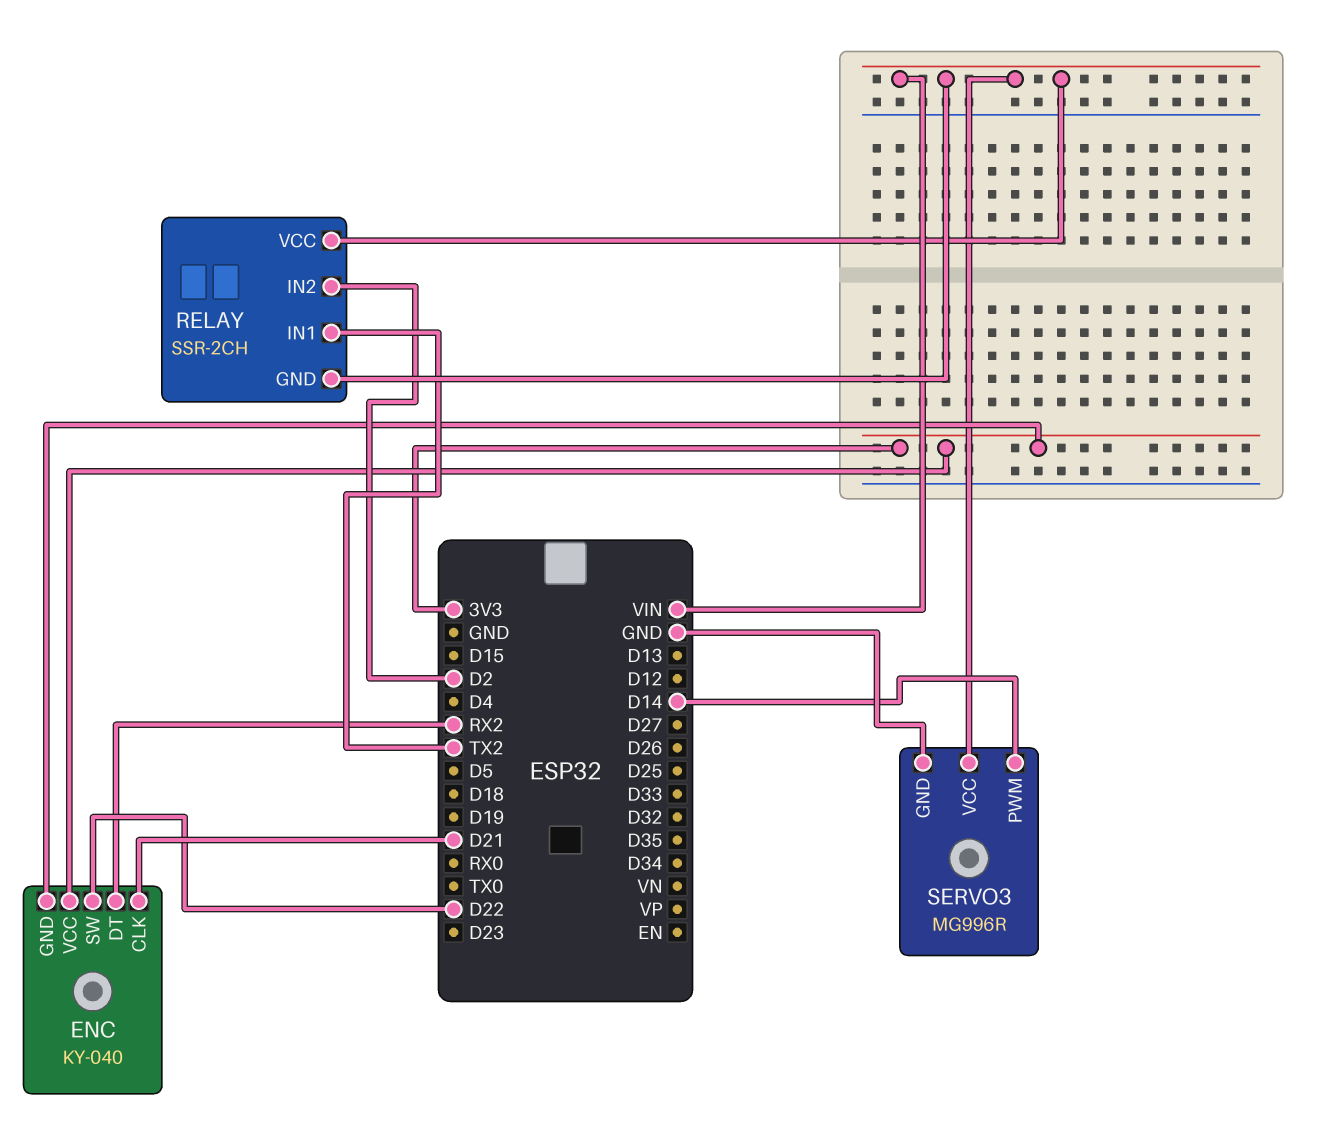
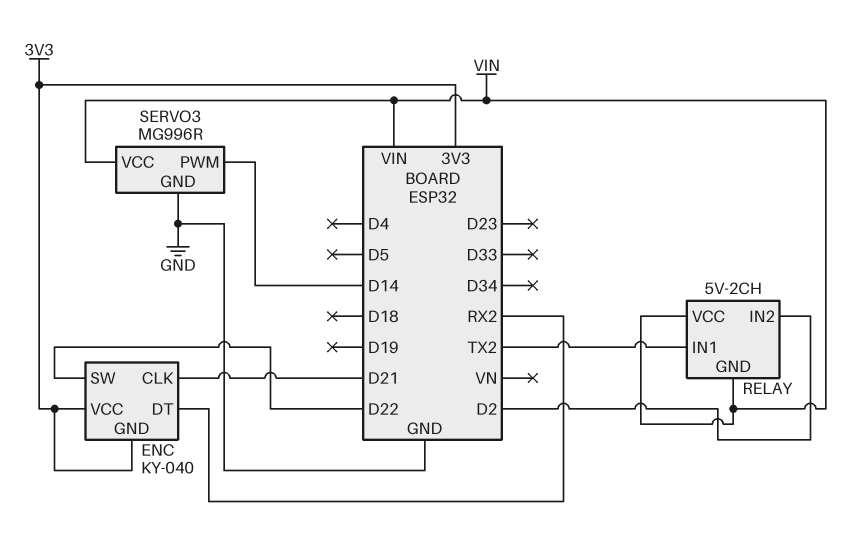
RELAY: SSR-2CH -> 5V-2CH

